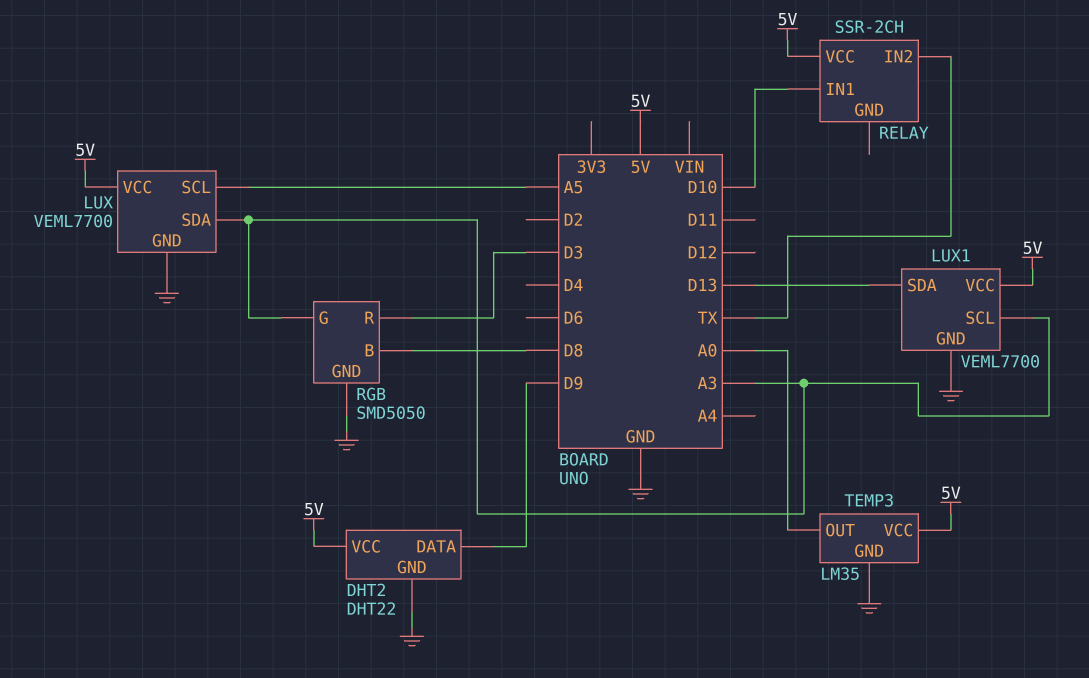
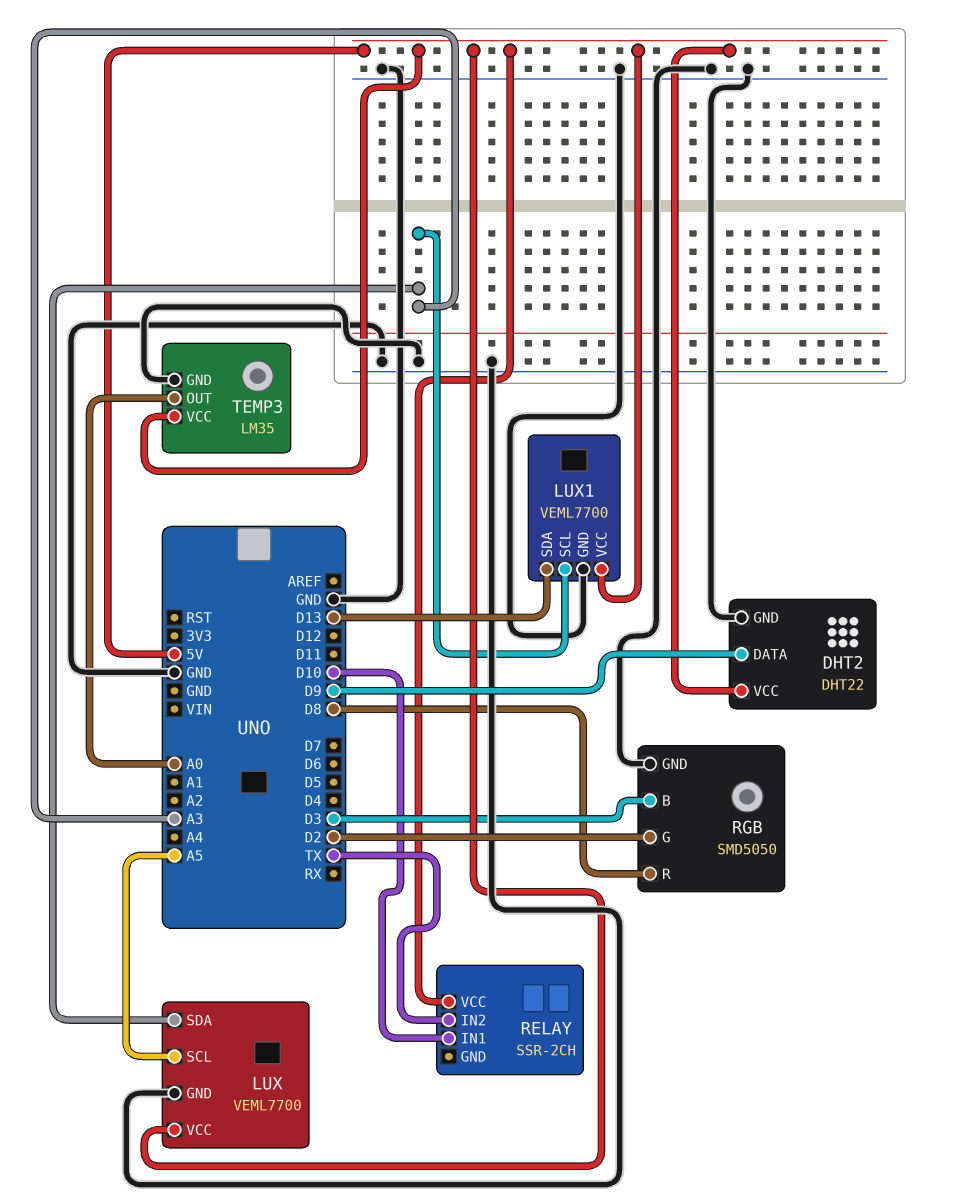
RGB pin B: D8 -> D3
RGB pin G: A3 -> D2
RGB pin R: D3 -> D8

